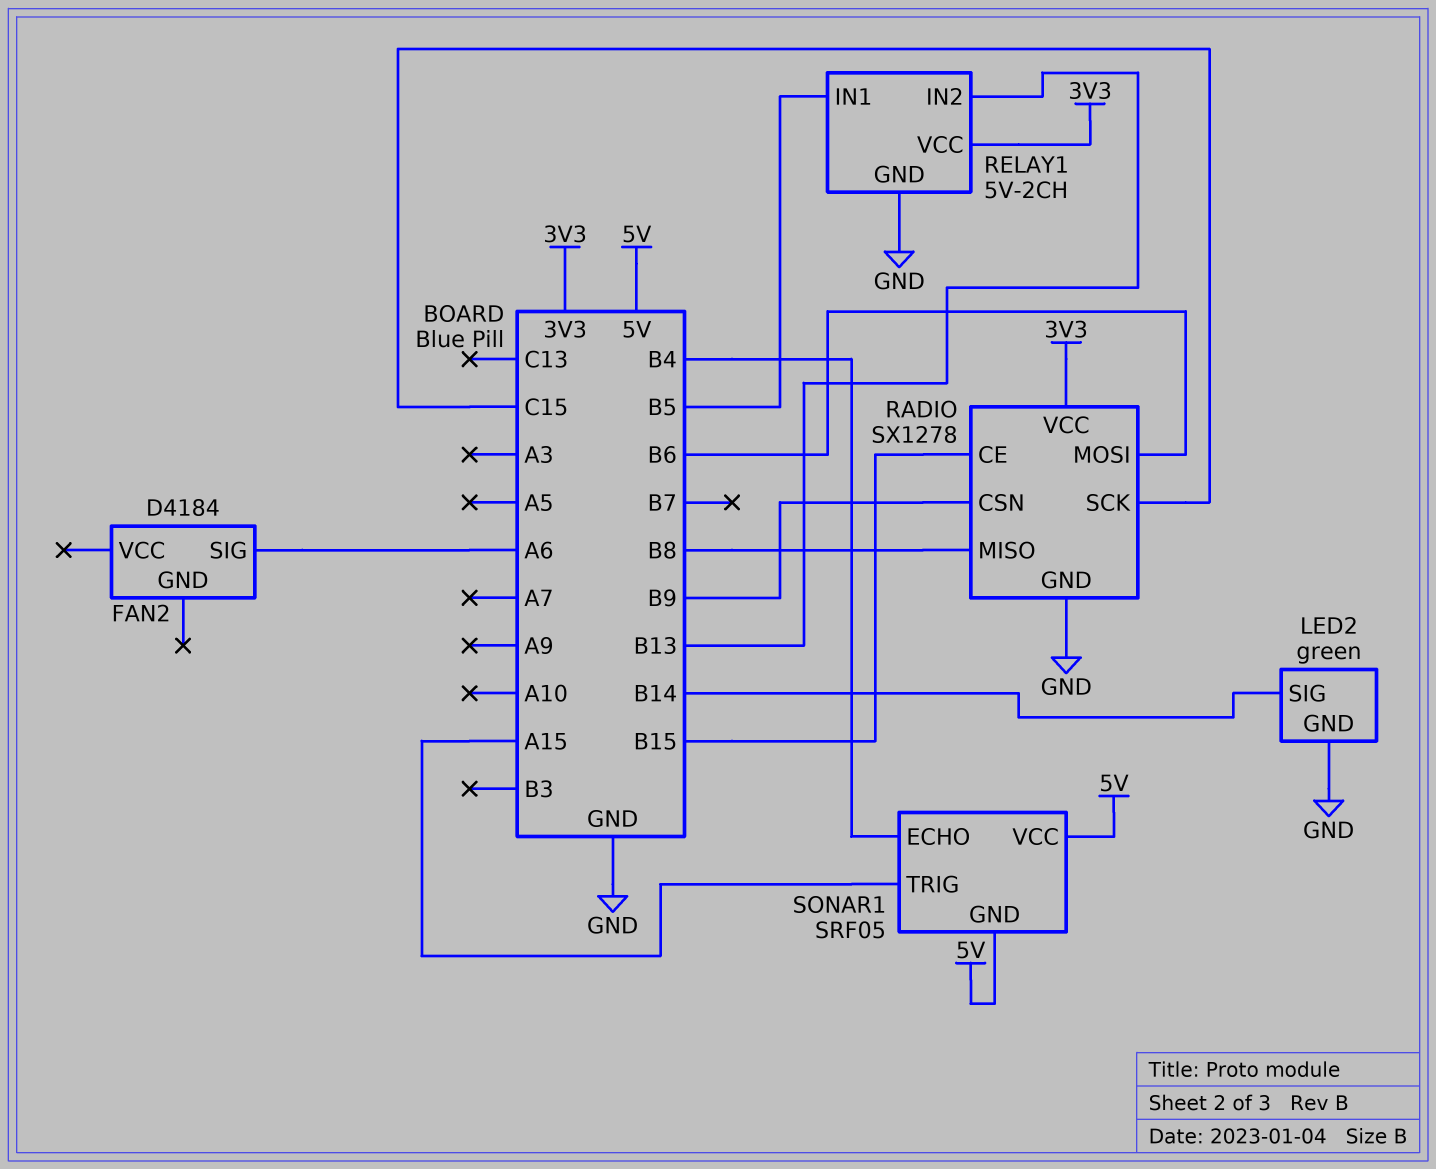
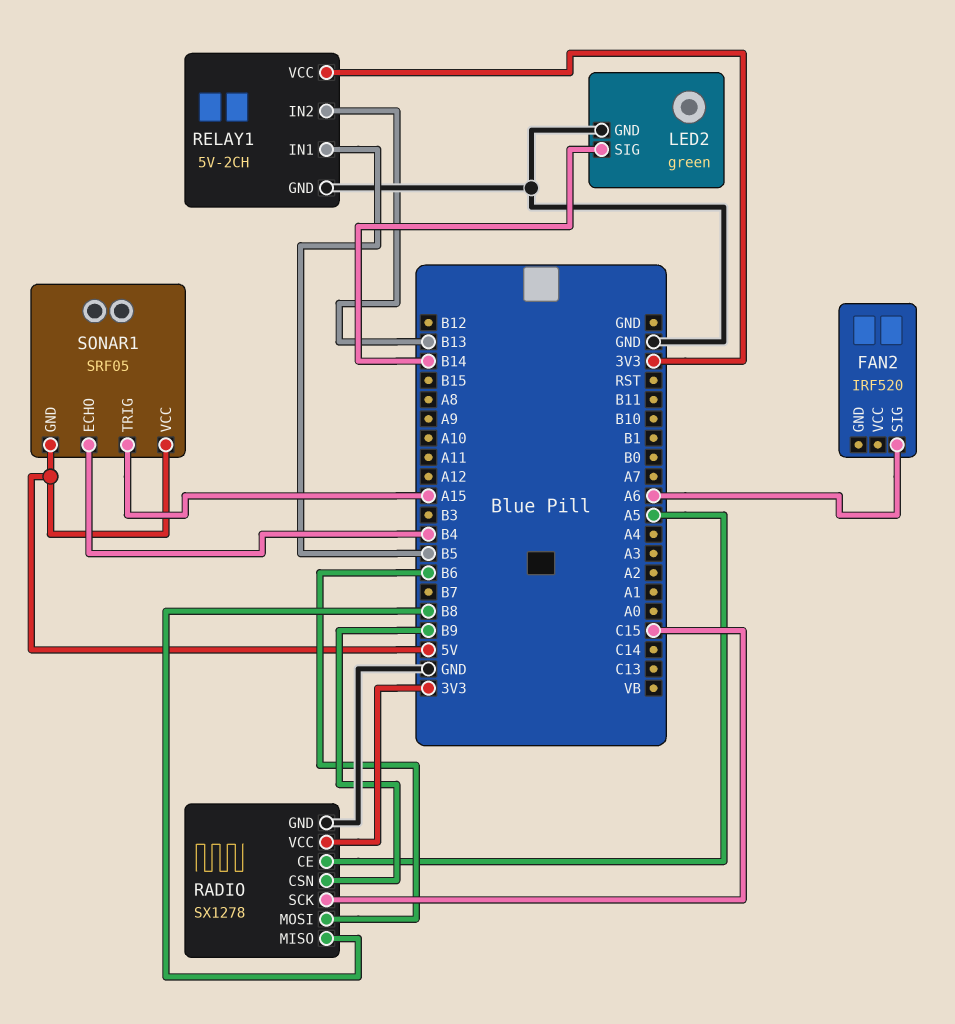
FAN2: D4184 -> IRF520
RADIO pin CE: B15 -> A5

